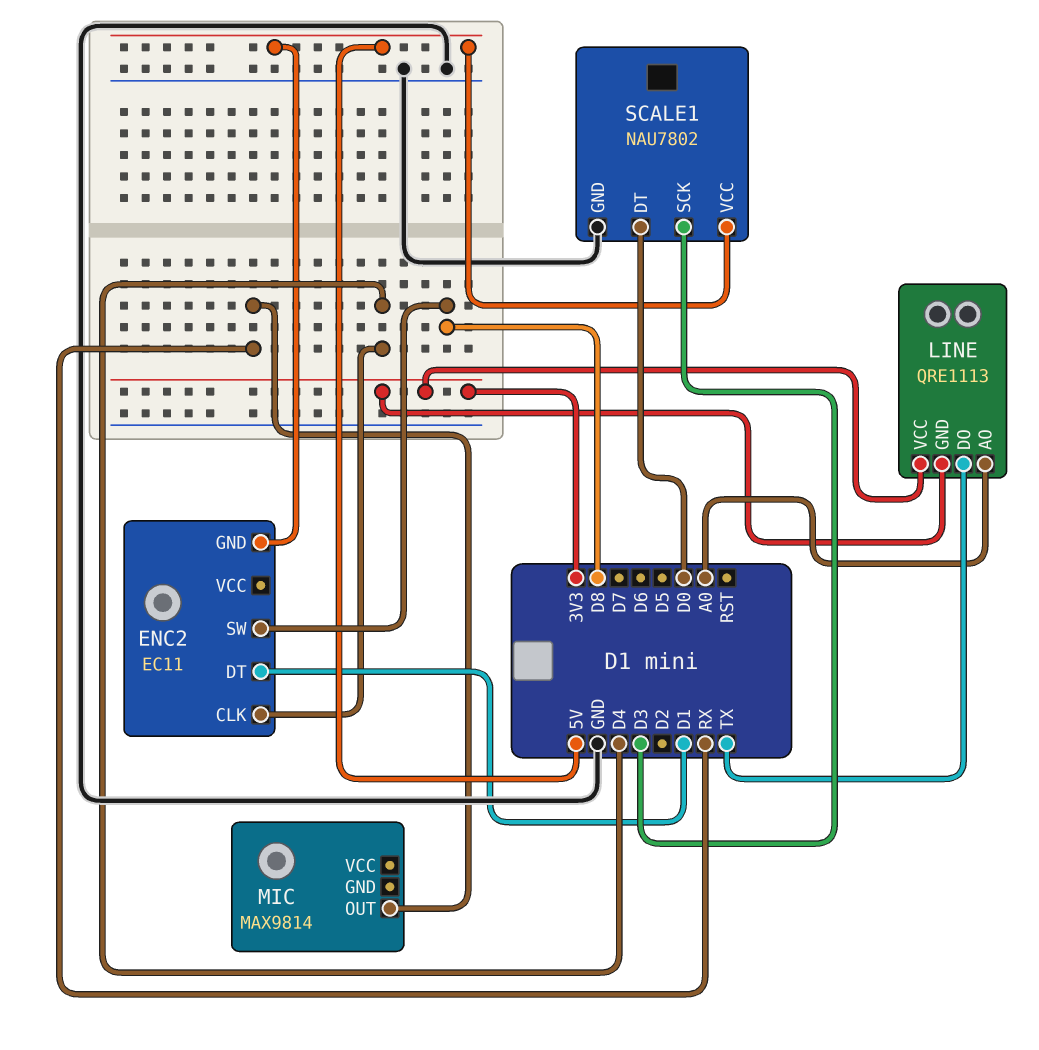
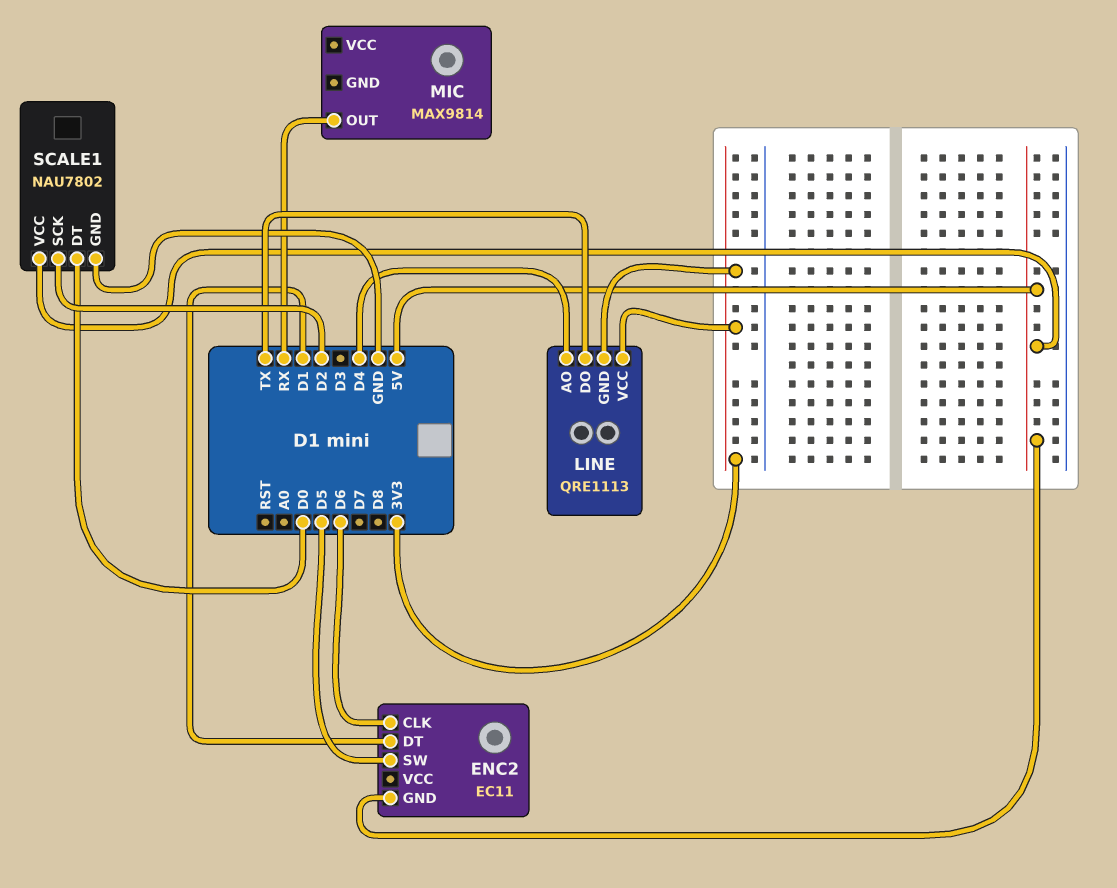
ENC2 pin CLK: D4 -> D6
ENC2 pin SW: D8 -> D5
LINE pin AO: A0 -> D4
SCALE1 pin SCK: D3 -> D2

